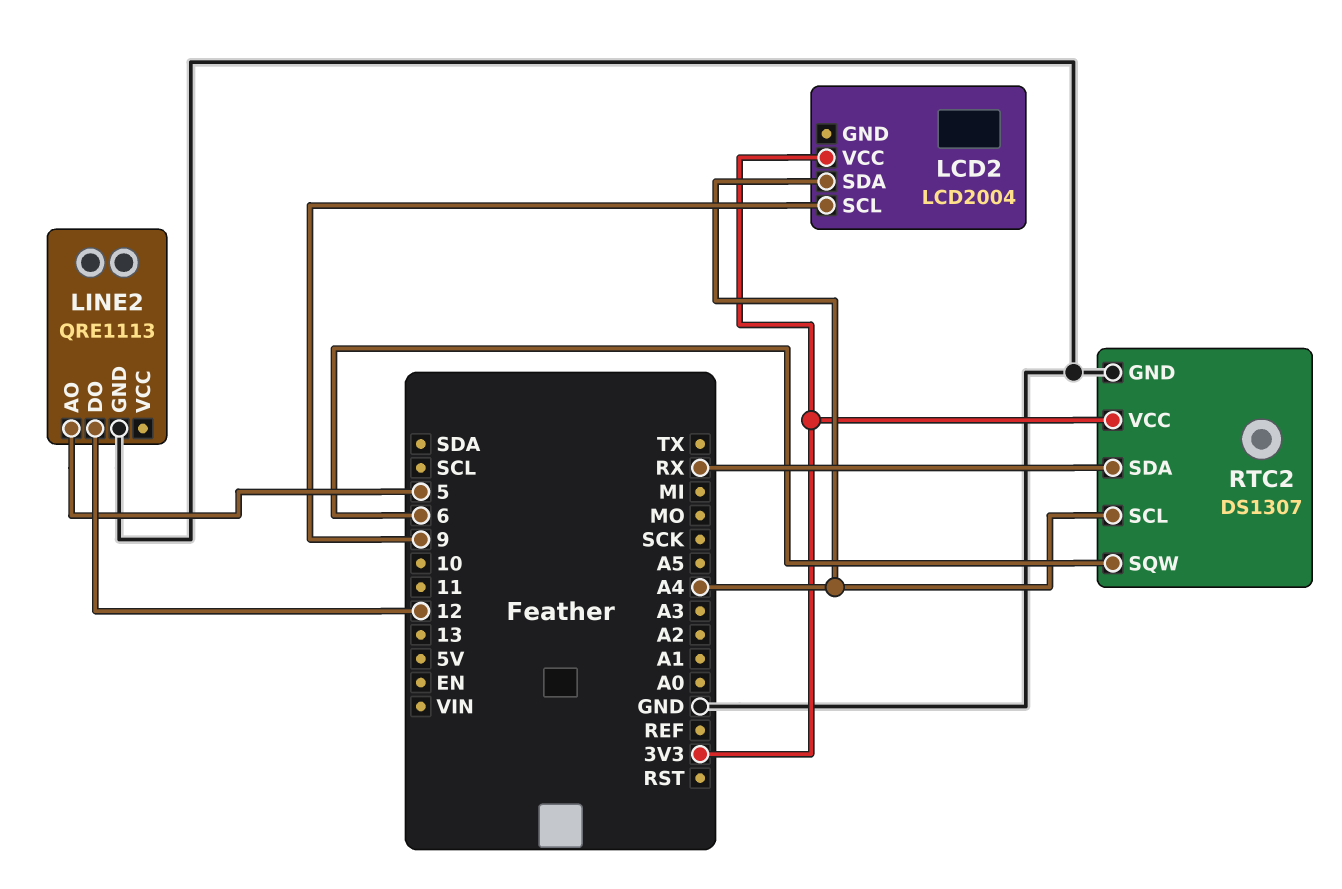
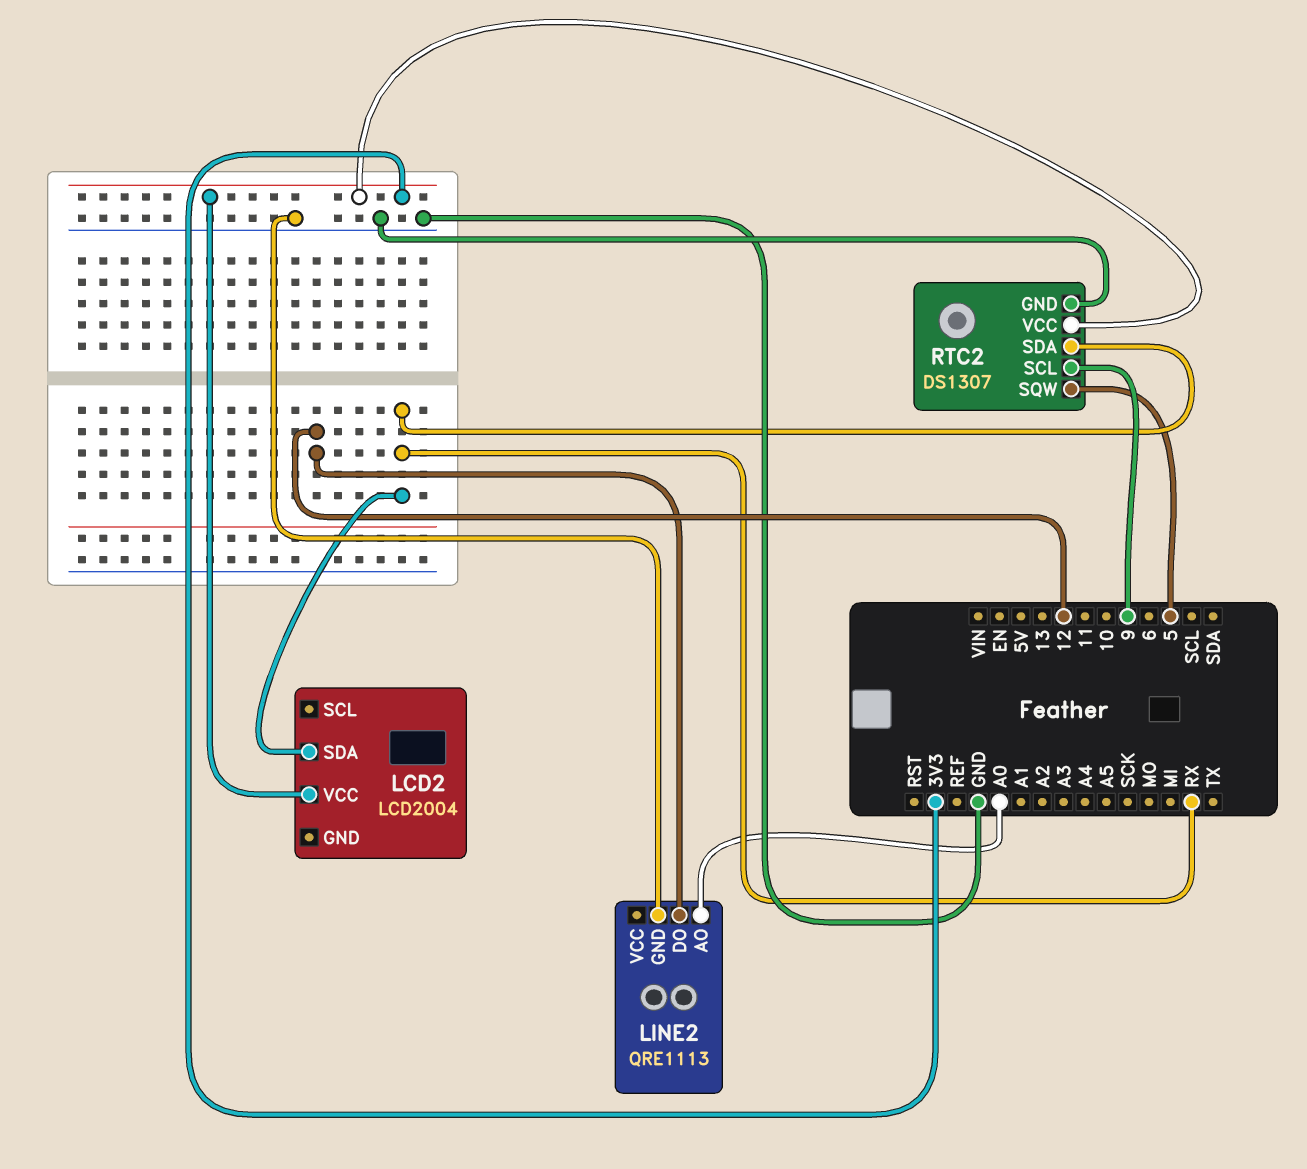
LCD2 pin SCL: 9 -> none
LCD2 pin SDA: A4 -> RX
LINE2 pin AO: 5 -> A0
RTC2 pin SCL: A4 -> 9
RTC2 pin SQW: 6 -> 5

